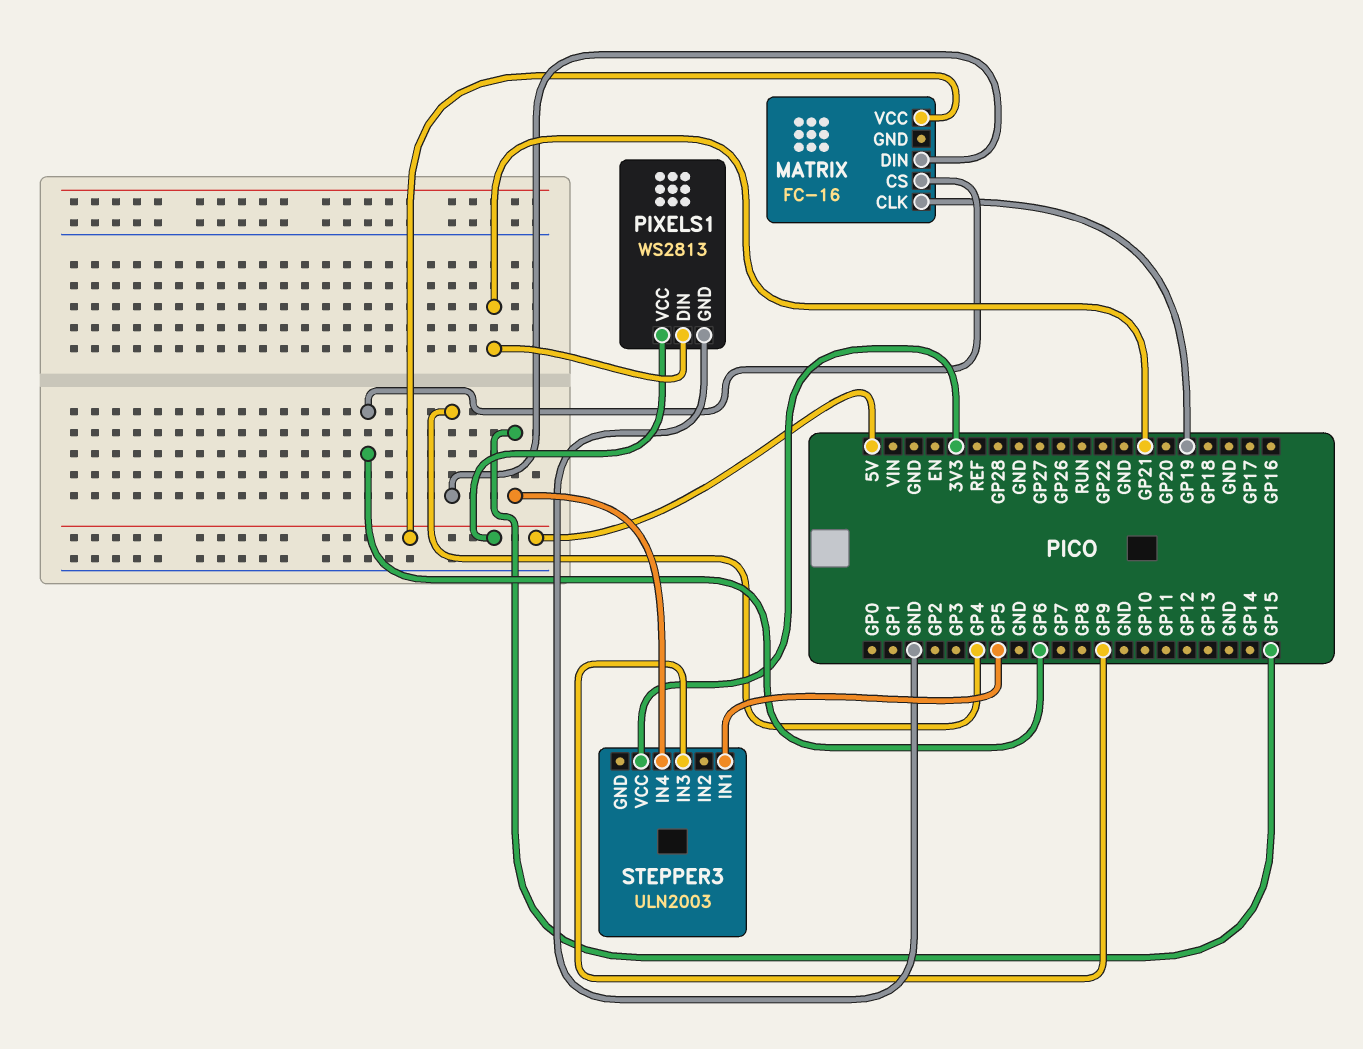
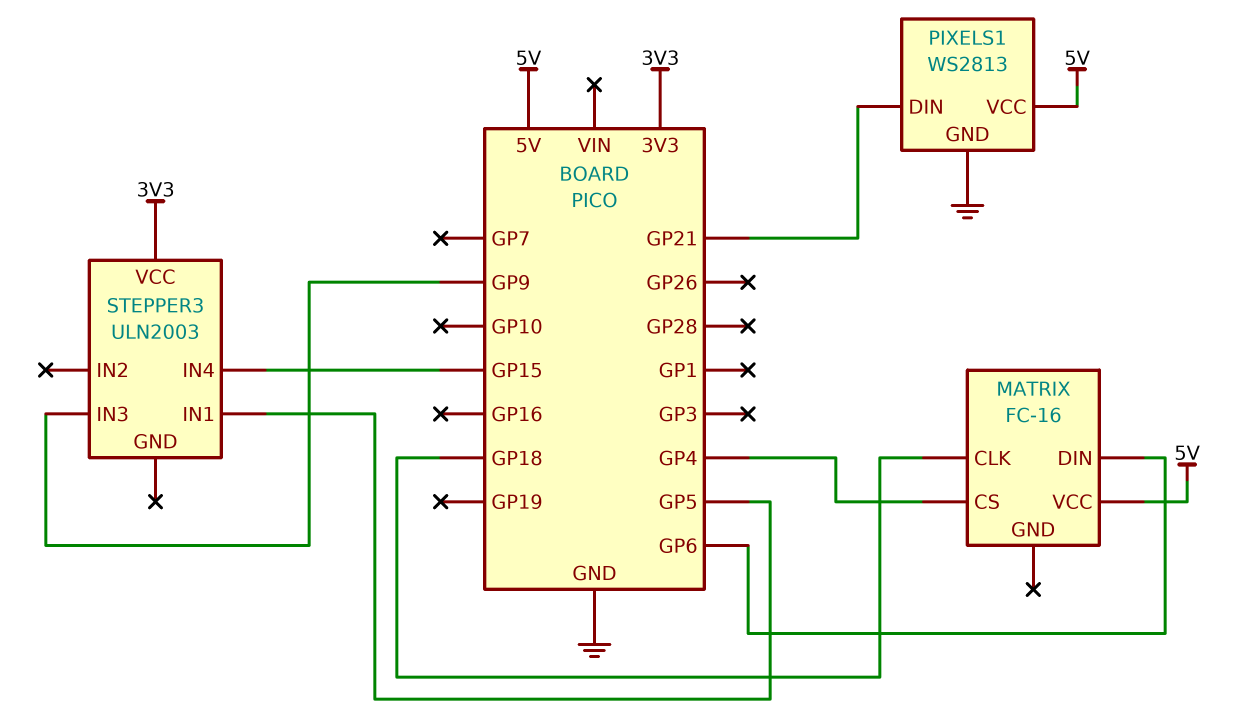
MATRIX pin CLK: GP19 -> GP18
MATRIX pin CS: GP6 -> GP4
MATRIX pin DIN: GP4 -> GP6

